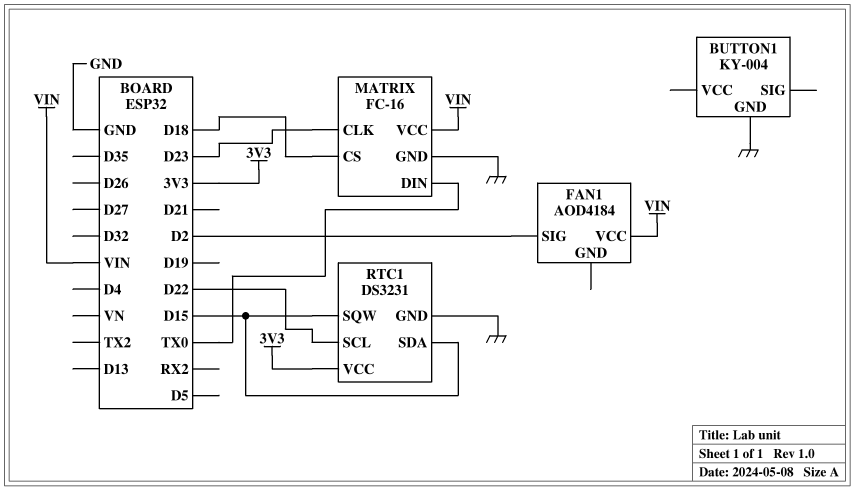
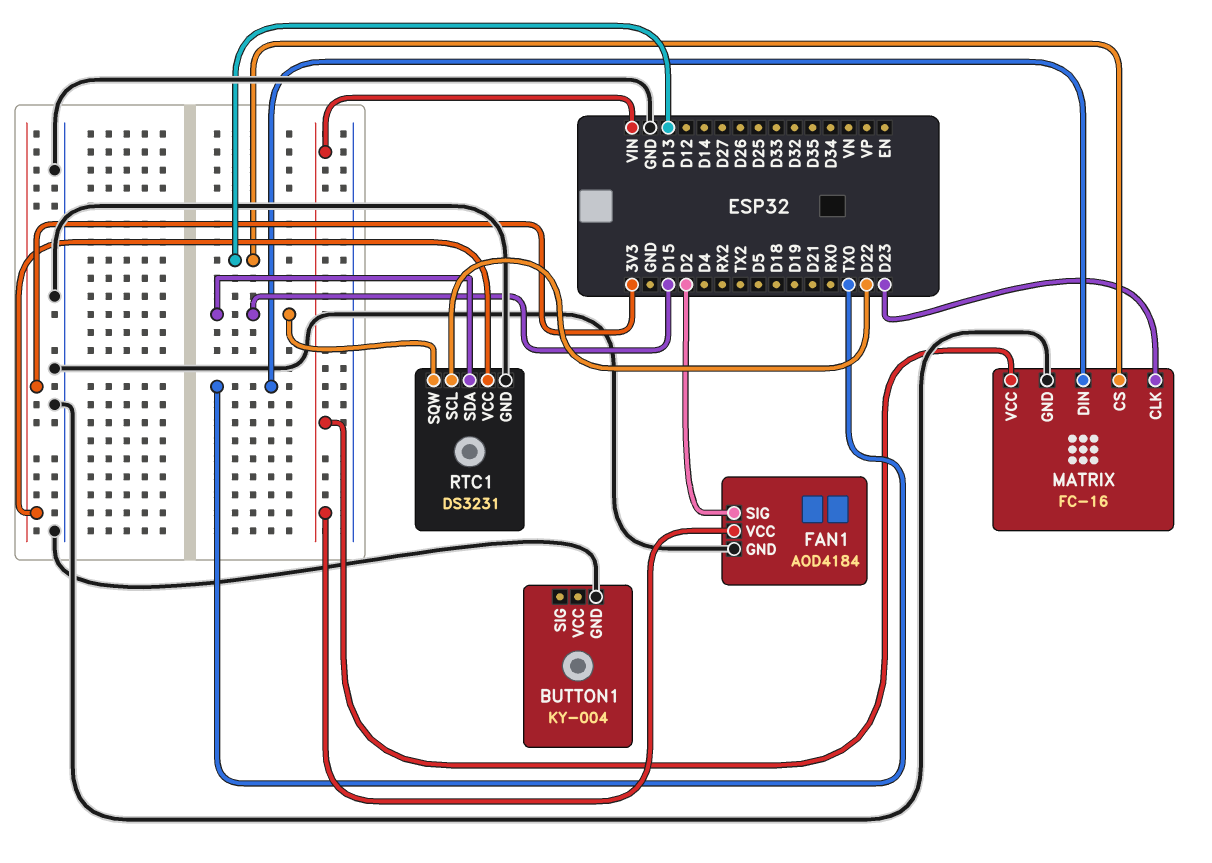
FAN1 pin GND: none -> GND
MATRIX pin CS: D18 -> D13

